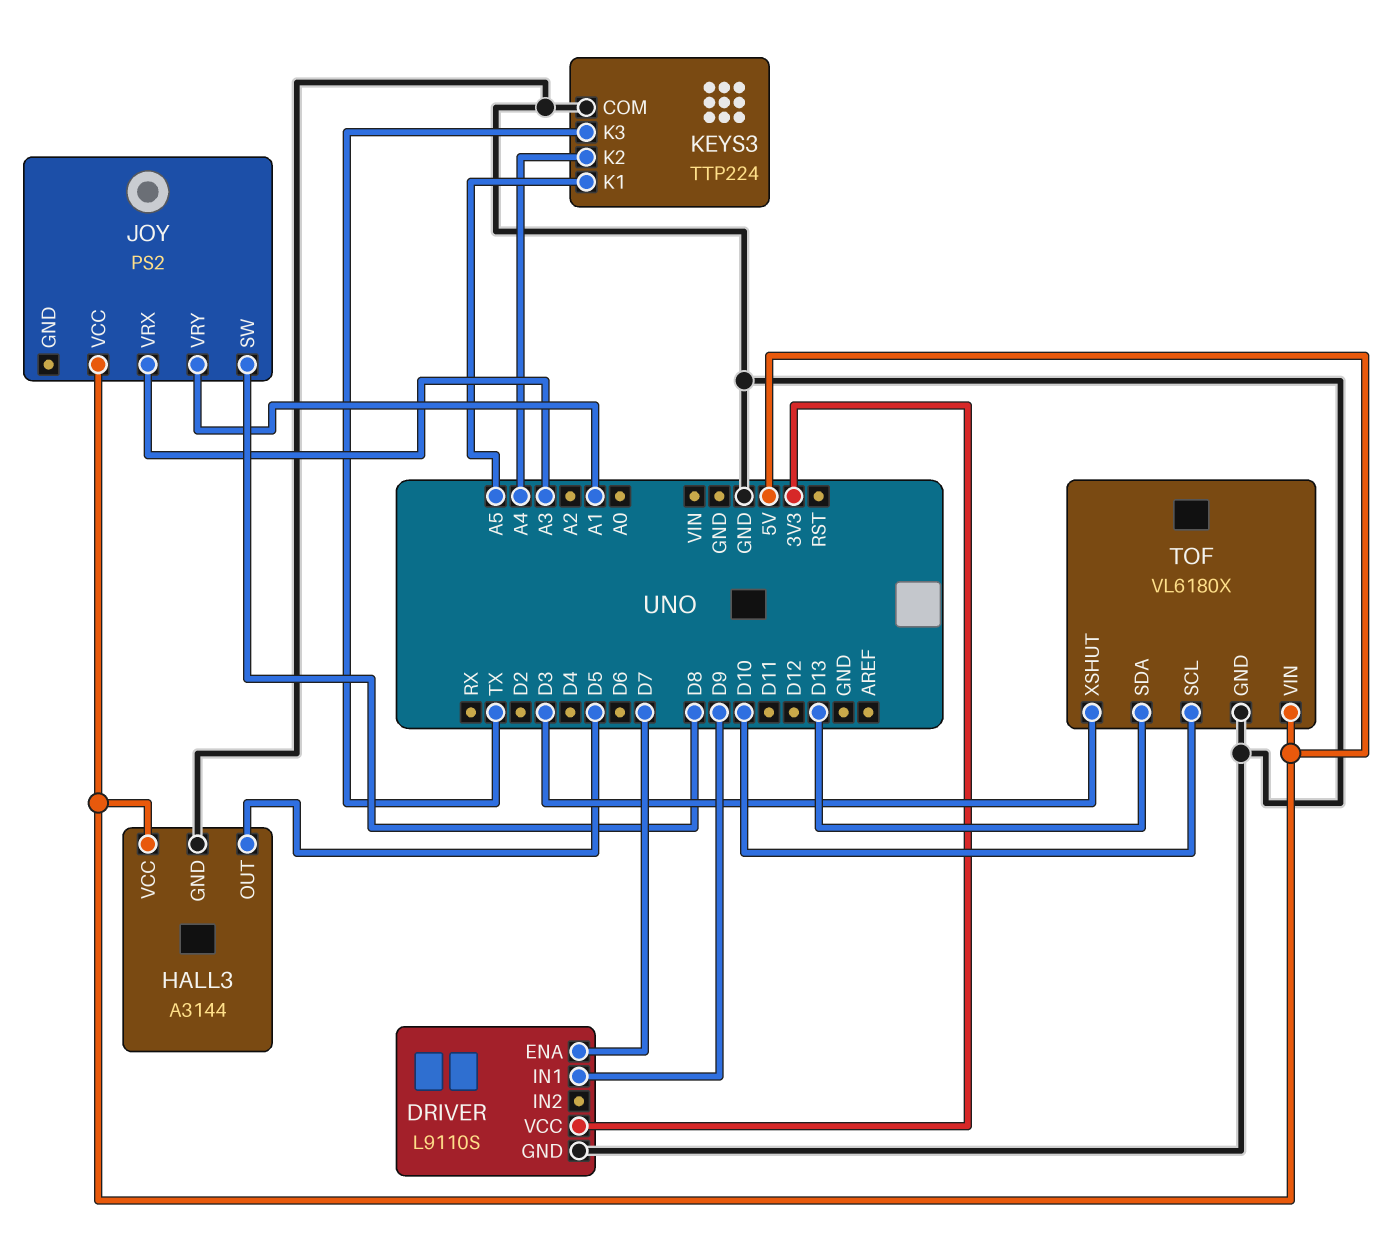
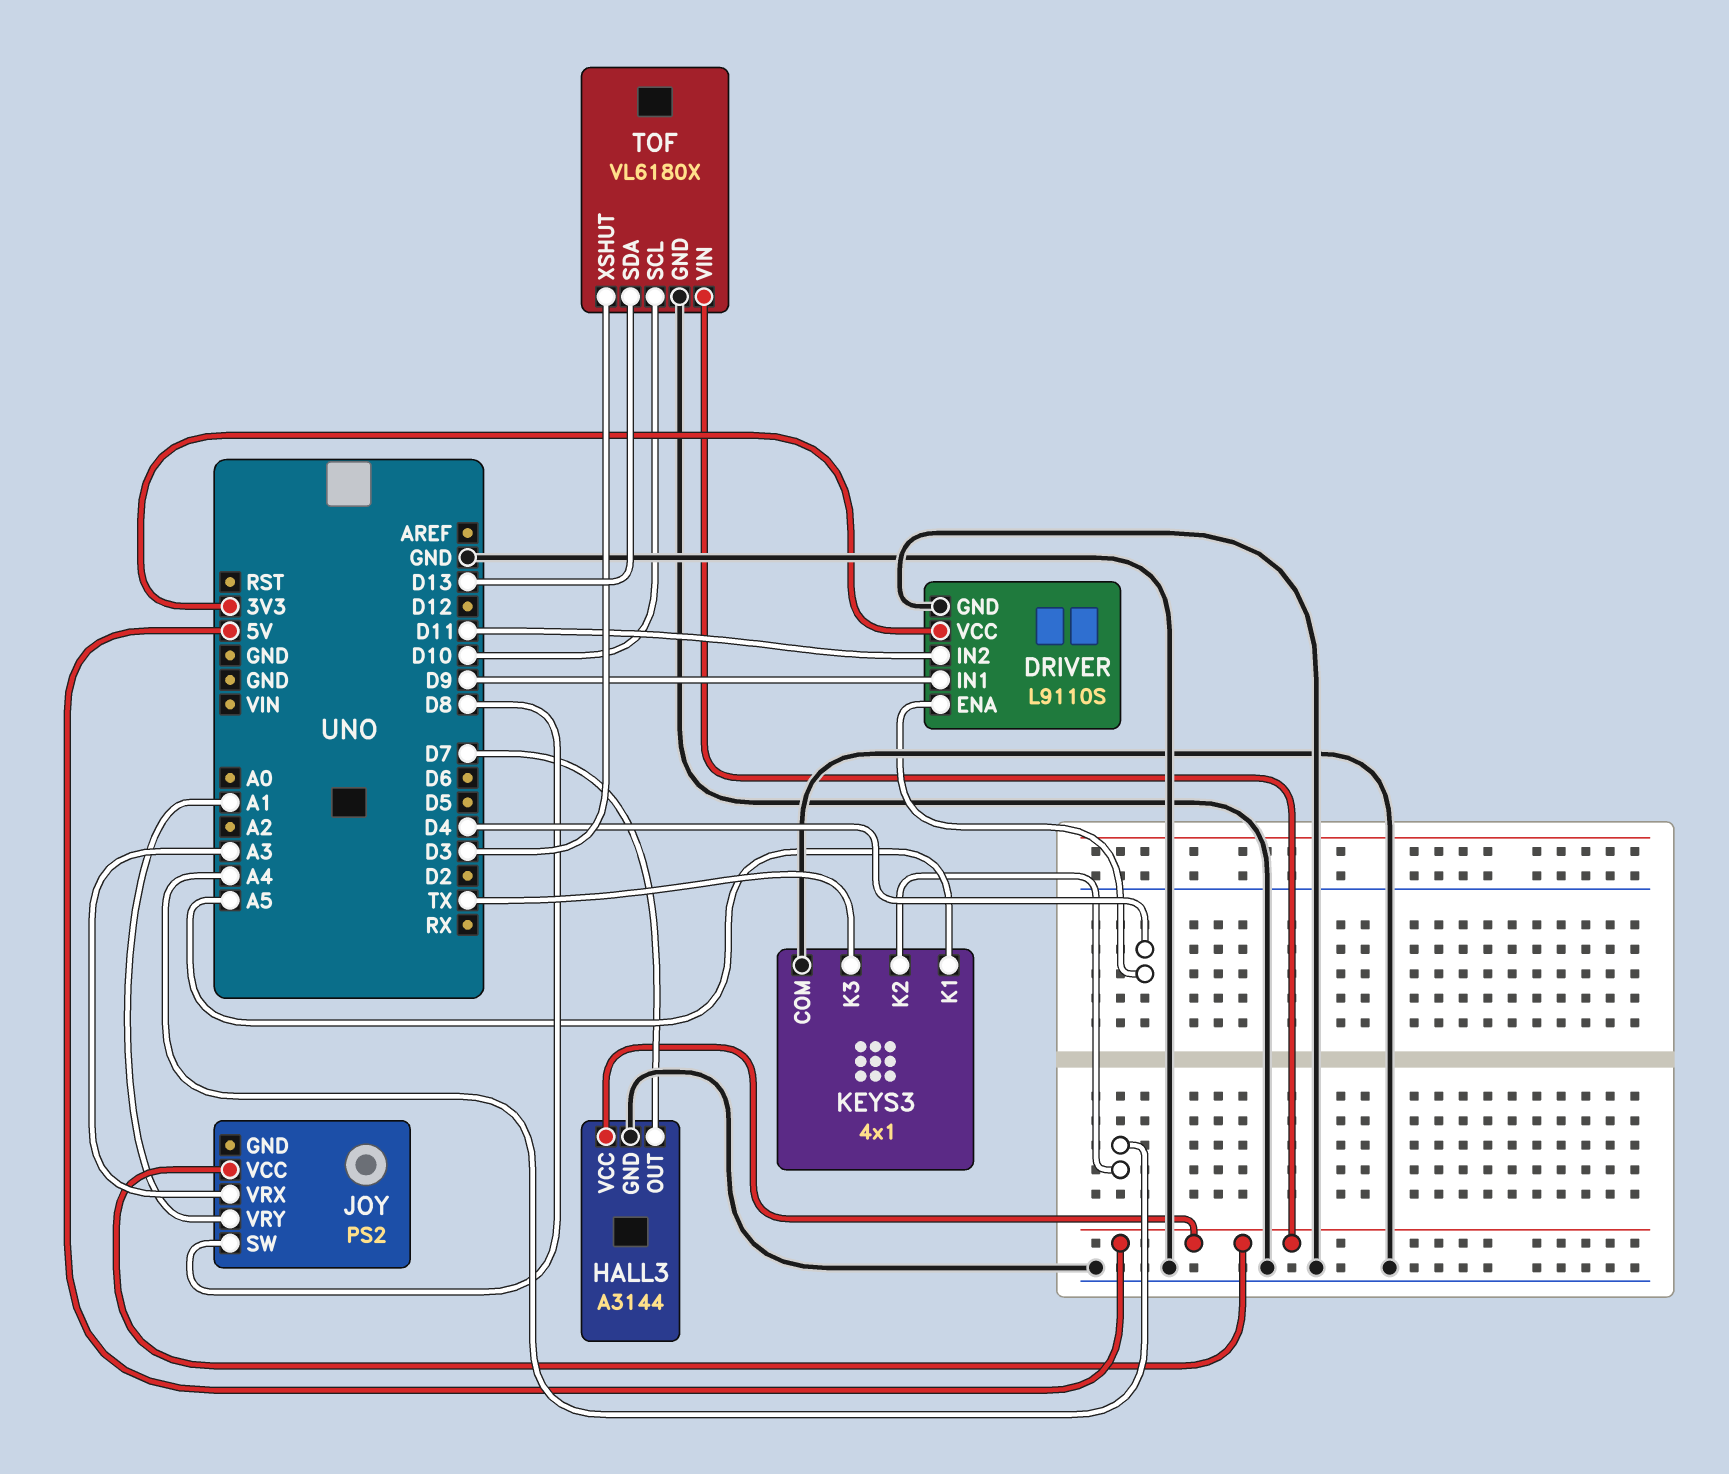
DRIVER pin ENA: D7 -> D4
DRIVER pin IN2: none -> D11
HALL3 pin OUT: D5 -> D7
KEYS3: TTP224 -> 4x1

